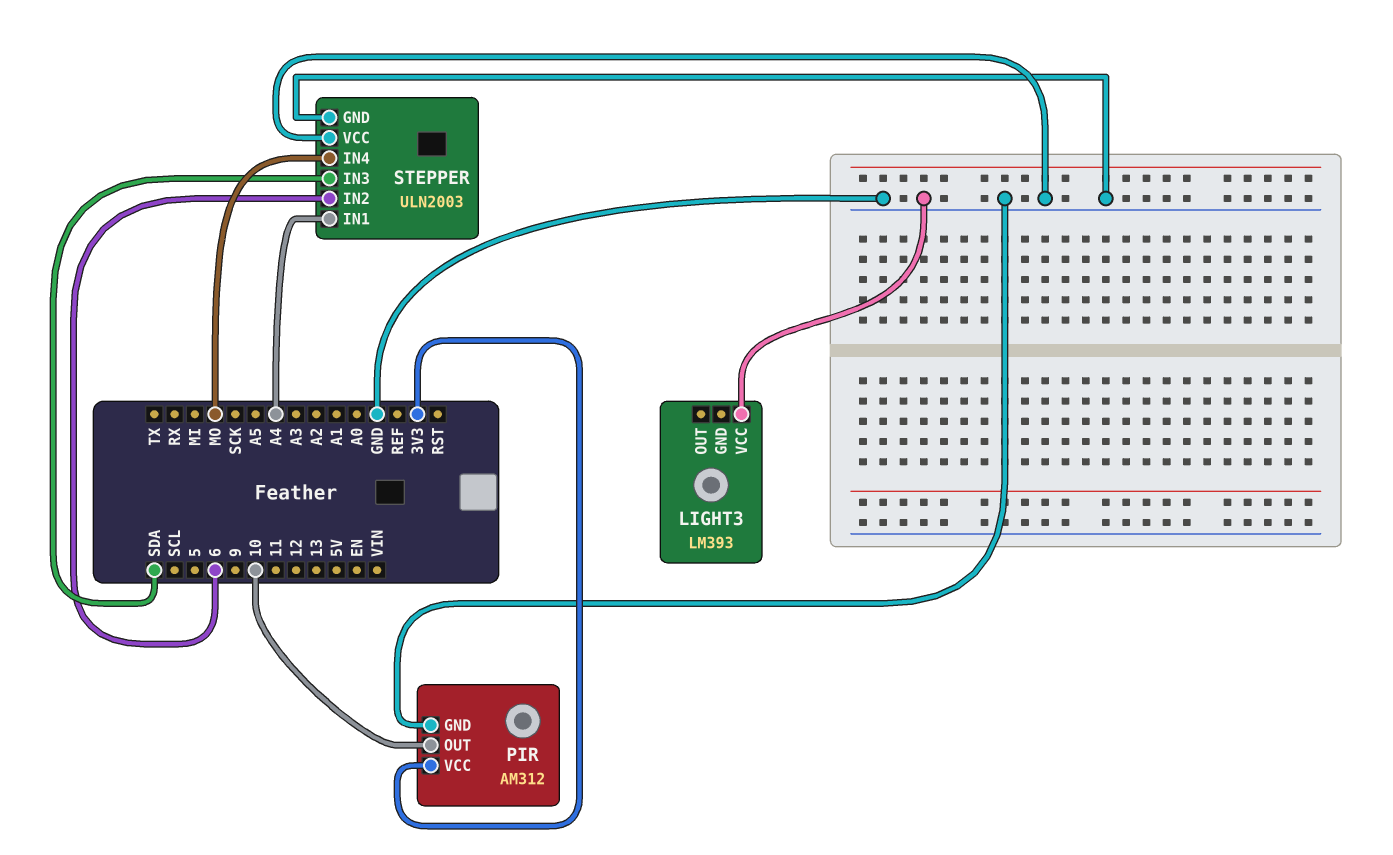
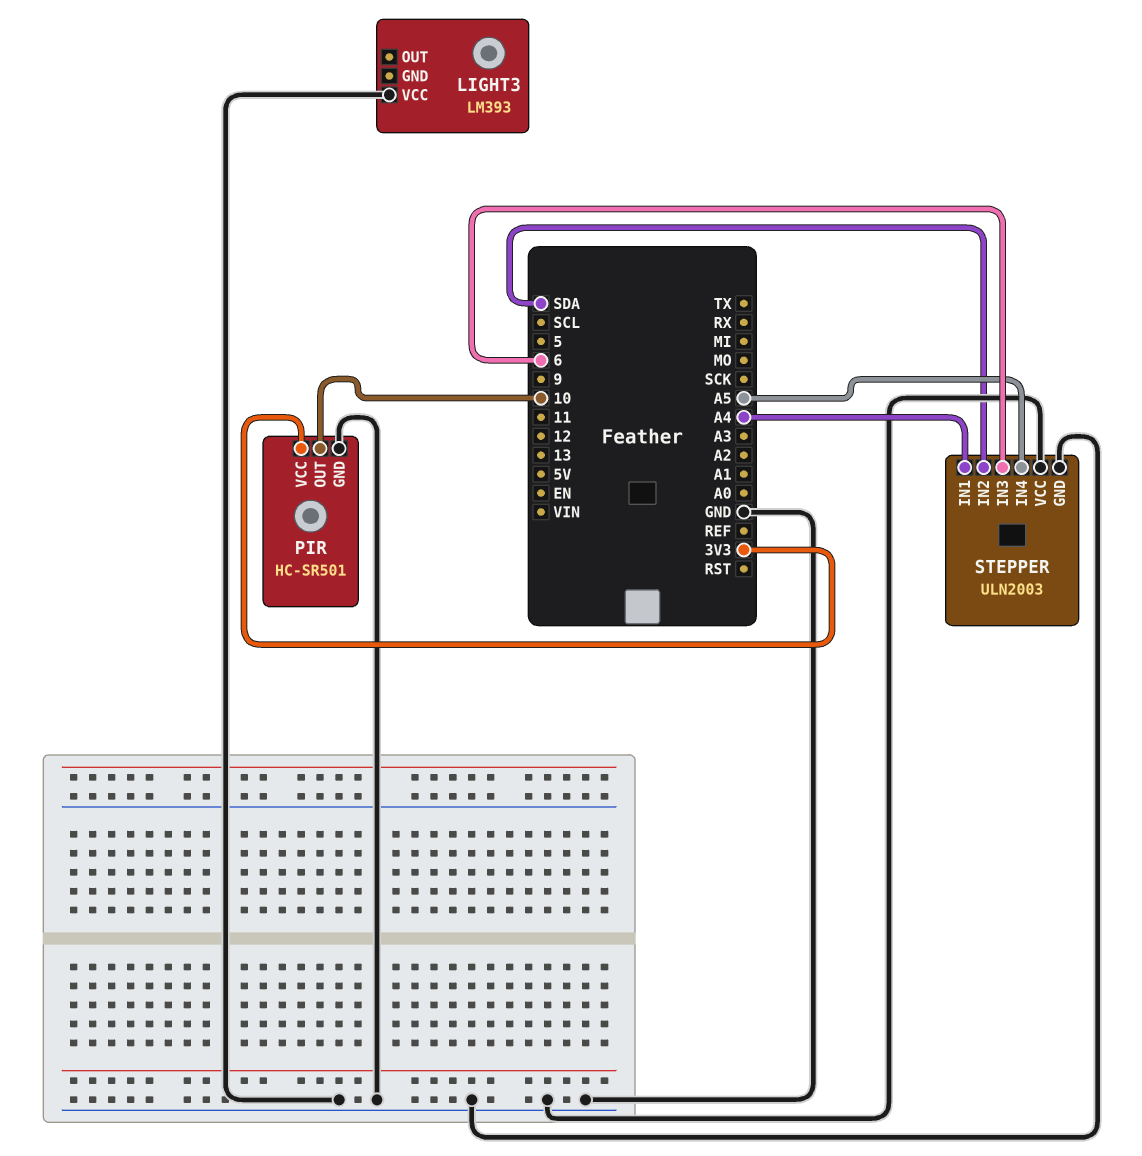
PIR: AM312 -> HC-SR501
STEPPER pin IN2: 6 -> SDA
STEPPER pin IN3: SDA -> 6
STEPPER pin IN4: MO -> A5

